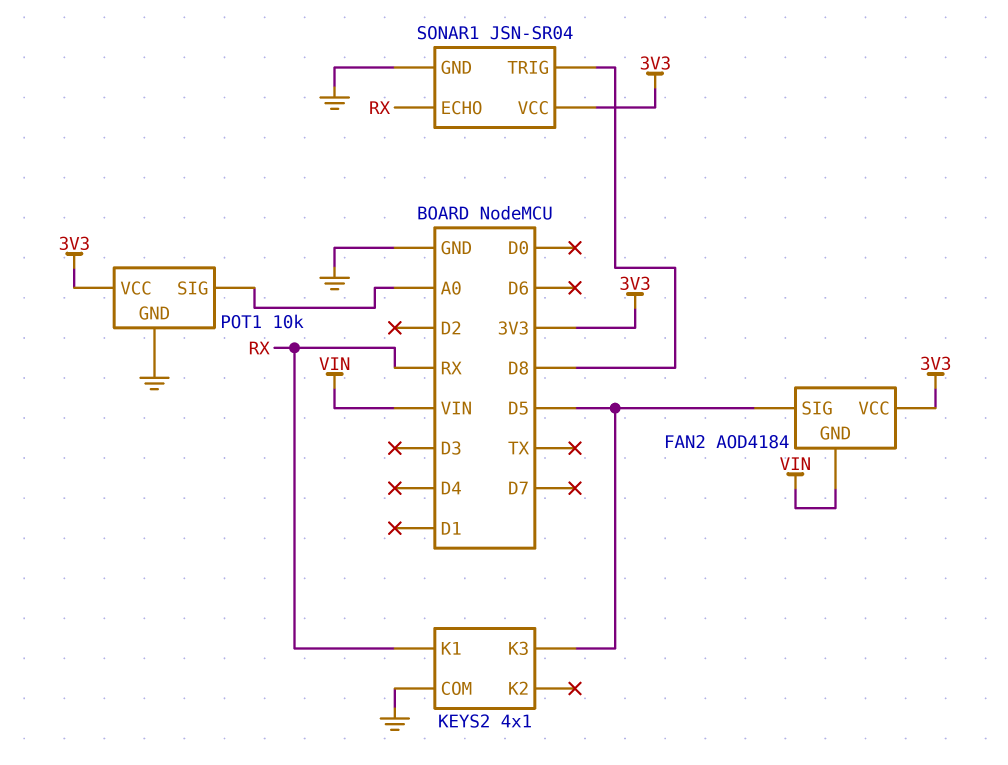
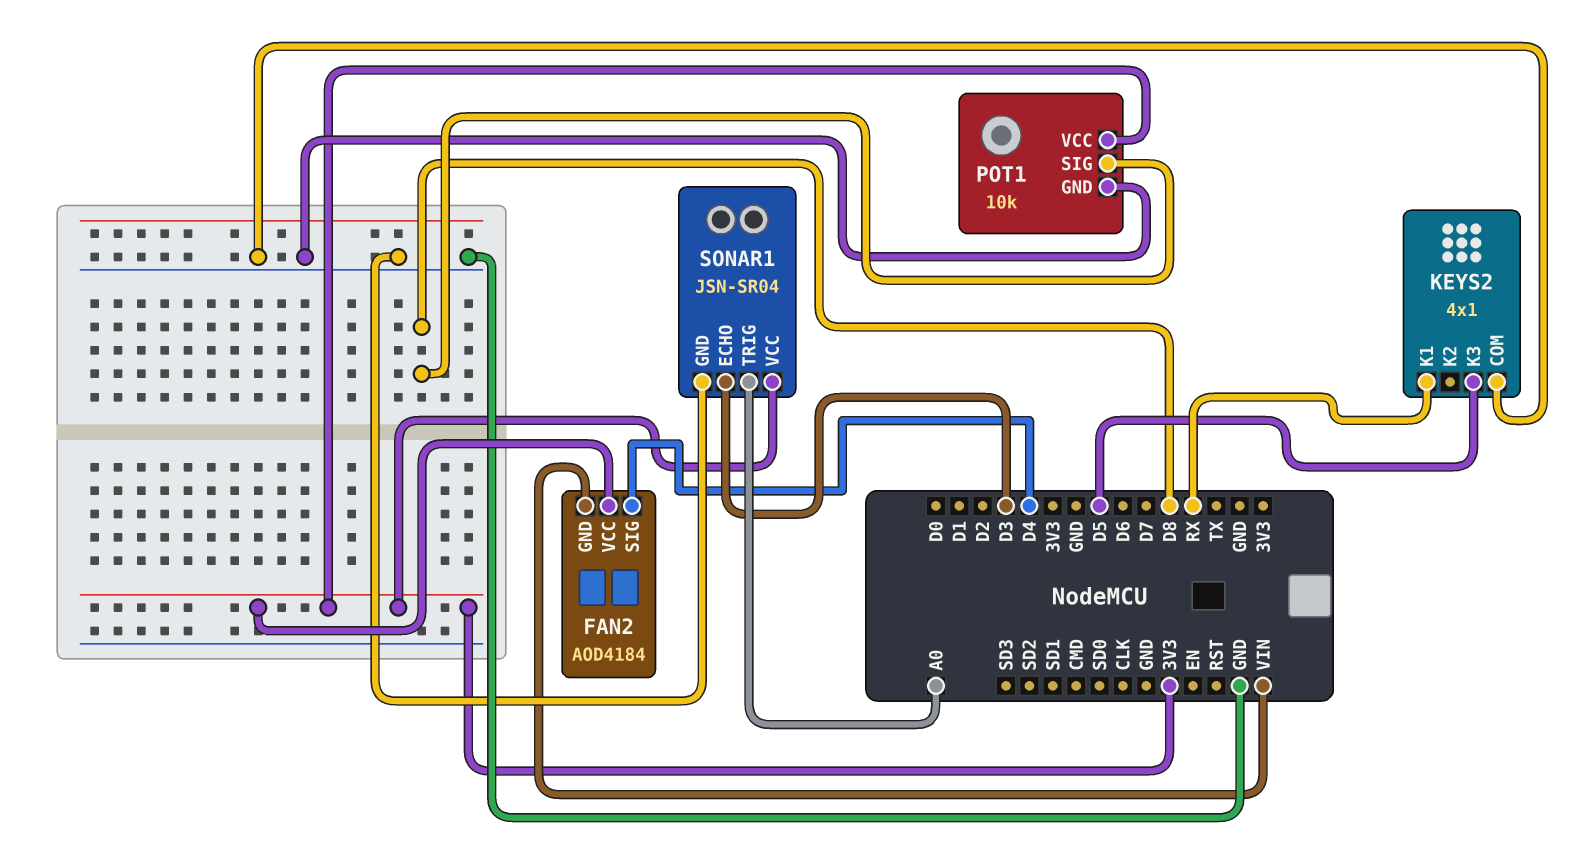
FAN2 pin SIG: D5 -> D4
POT1 pin SIG: A0 -> D8
SONAR1 pin ECHO: RX -> D3
SONAR1 pin TRIG: D8 -> A0

